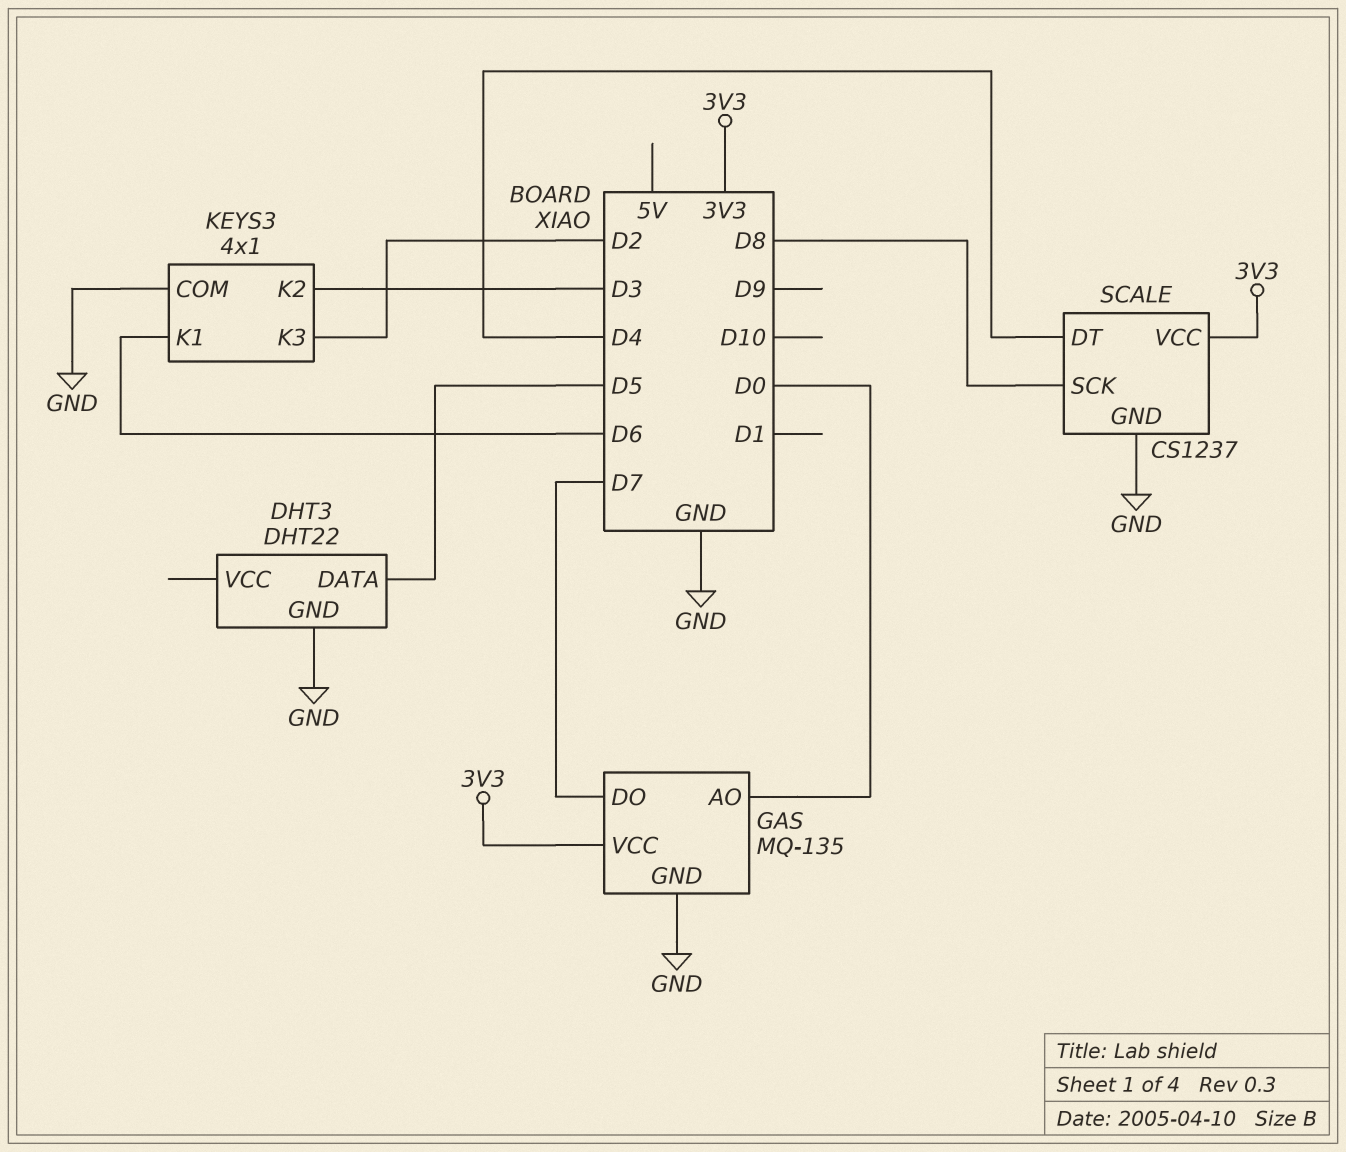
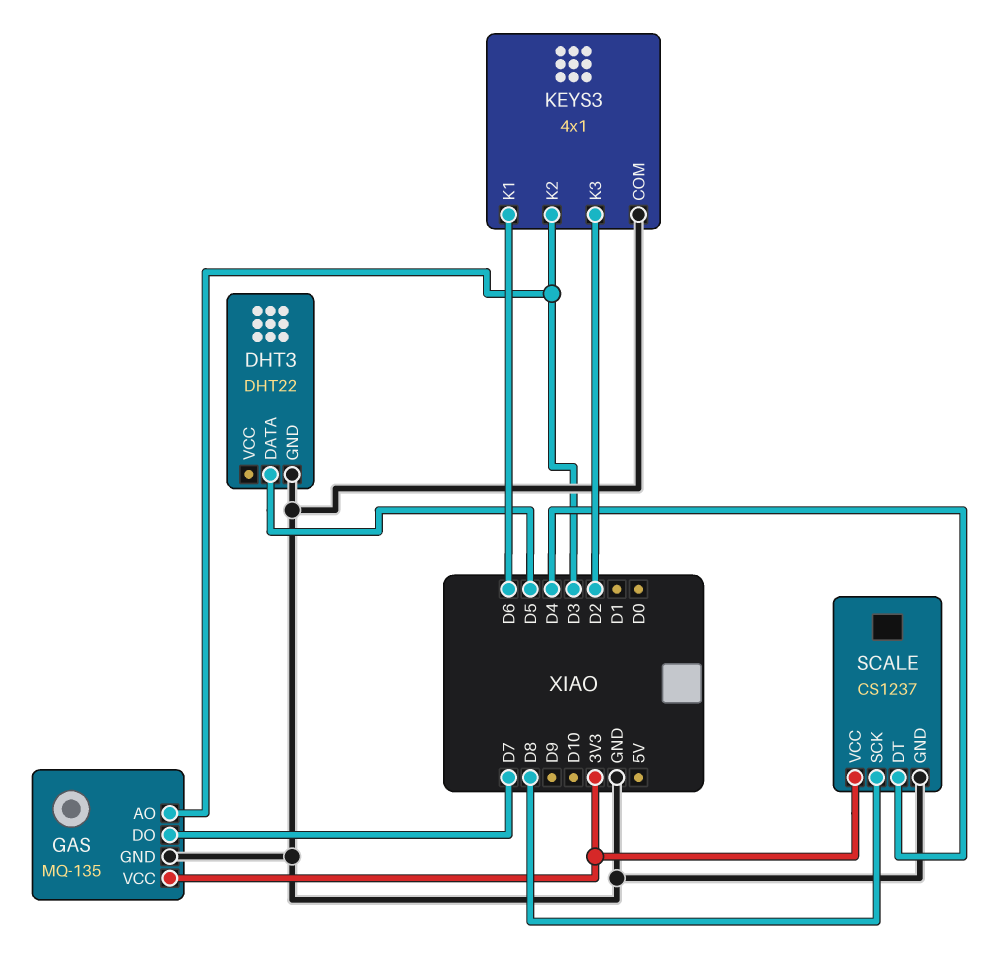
GAS pin AO: D0 -> D3

